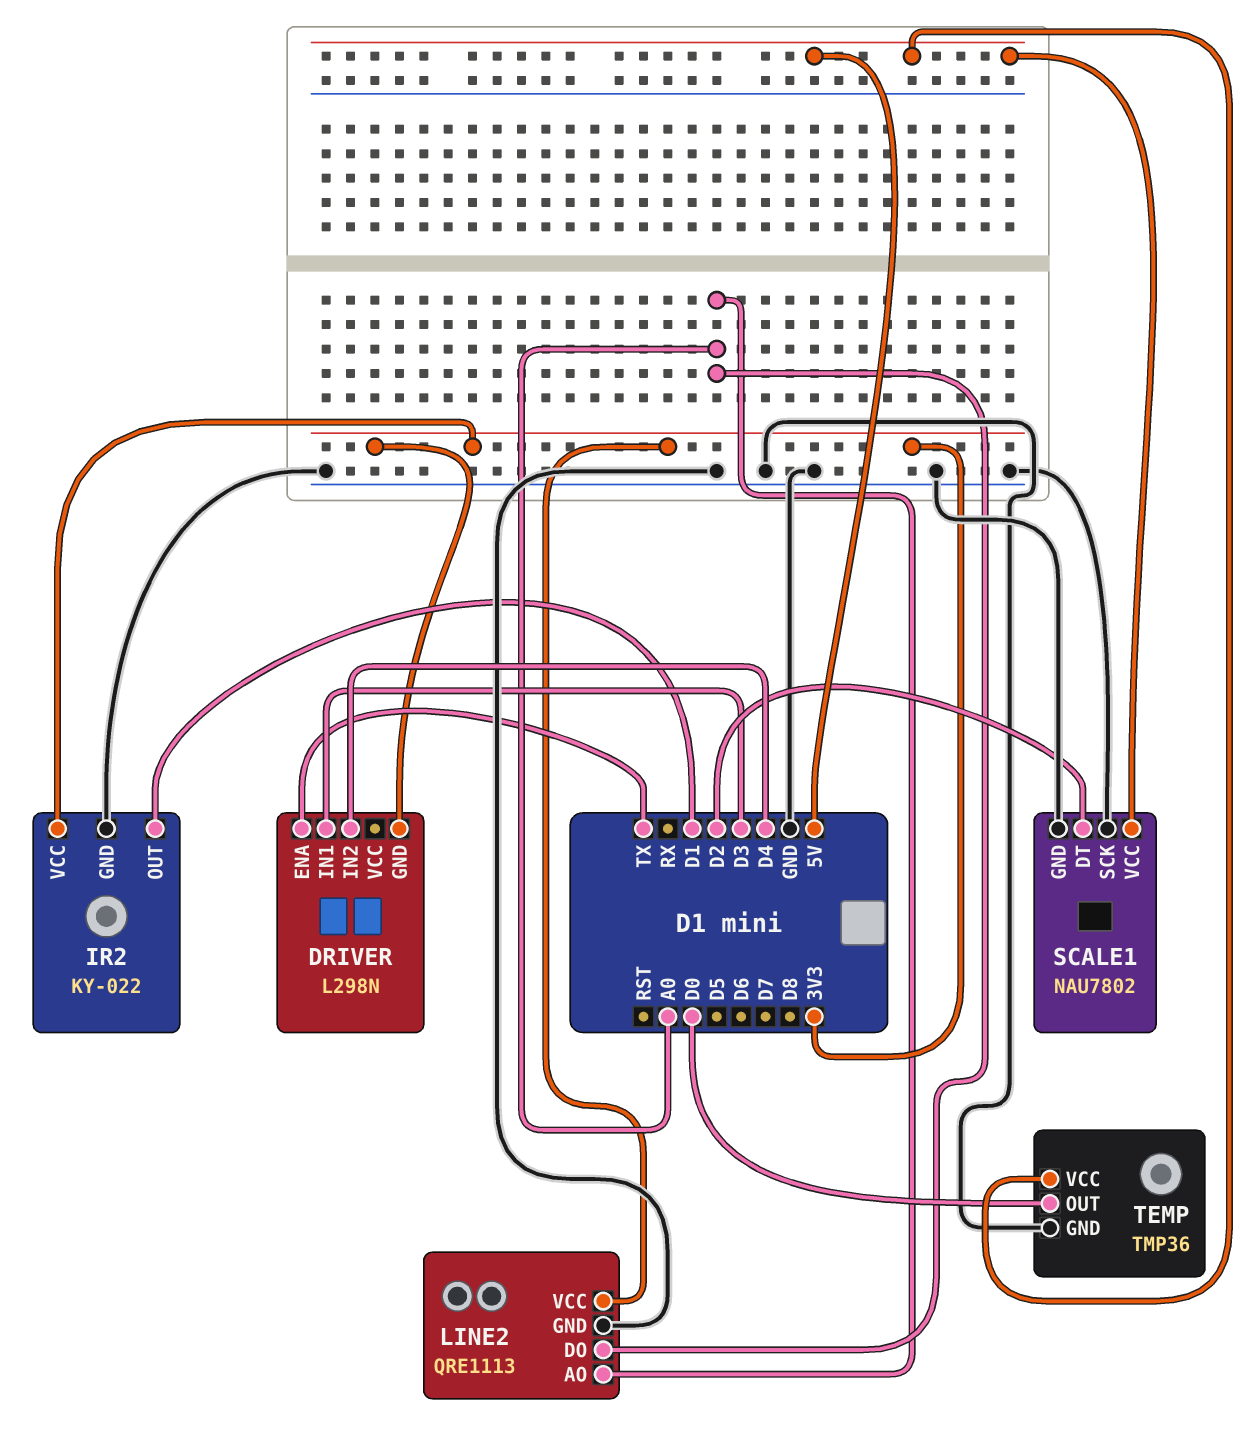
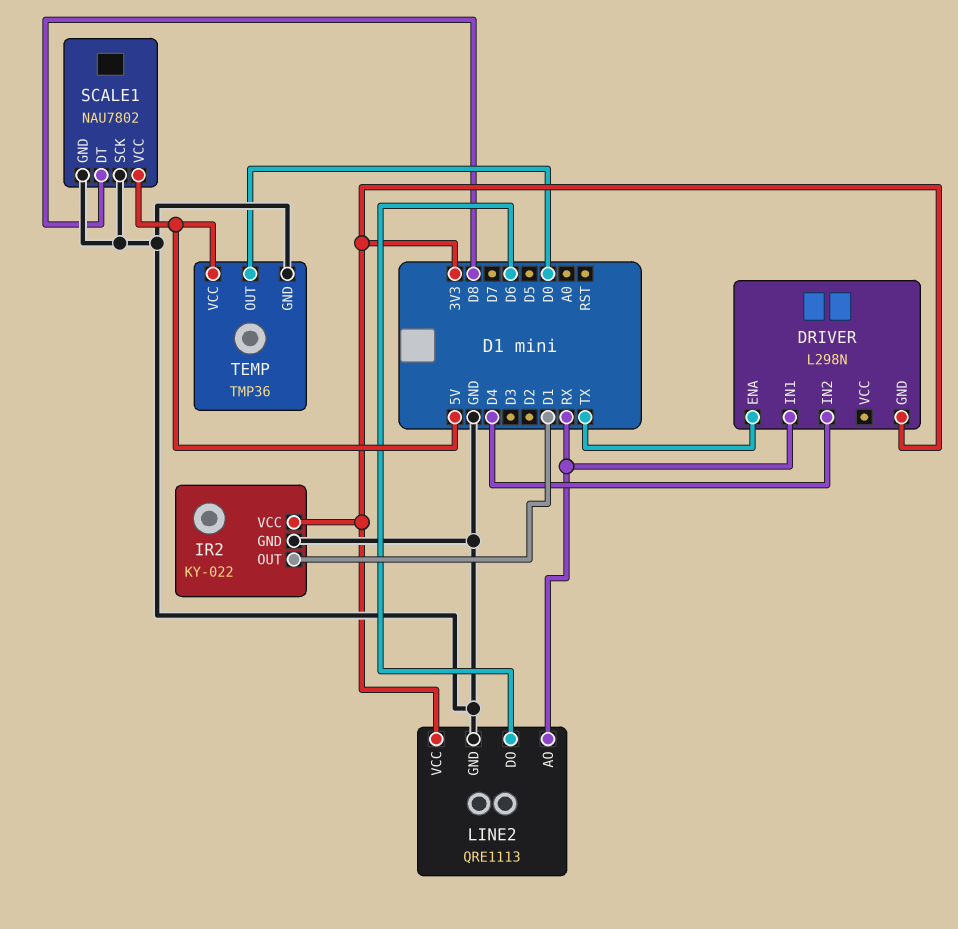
DRIVER pin IN1: D3 -> RX
LINE2 pin AO: A0 -> RX
LINE2 pin DO: A0 -> D6
SCALE1 pin DT: D2 -> D8

